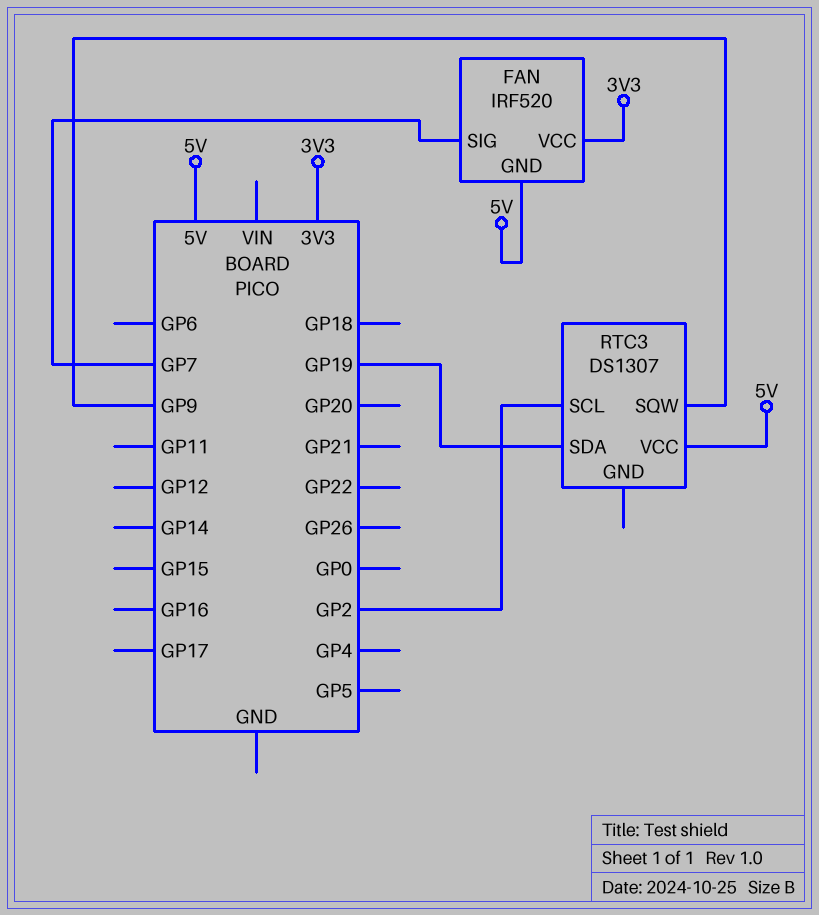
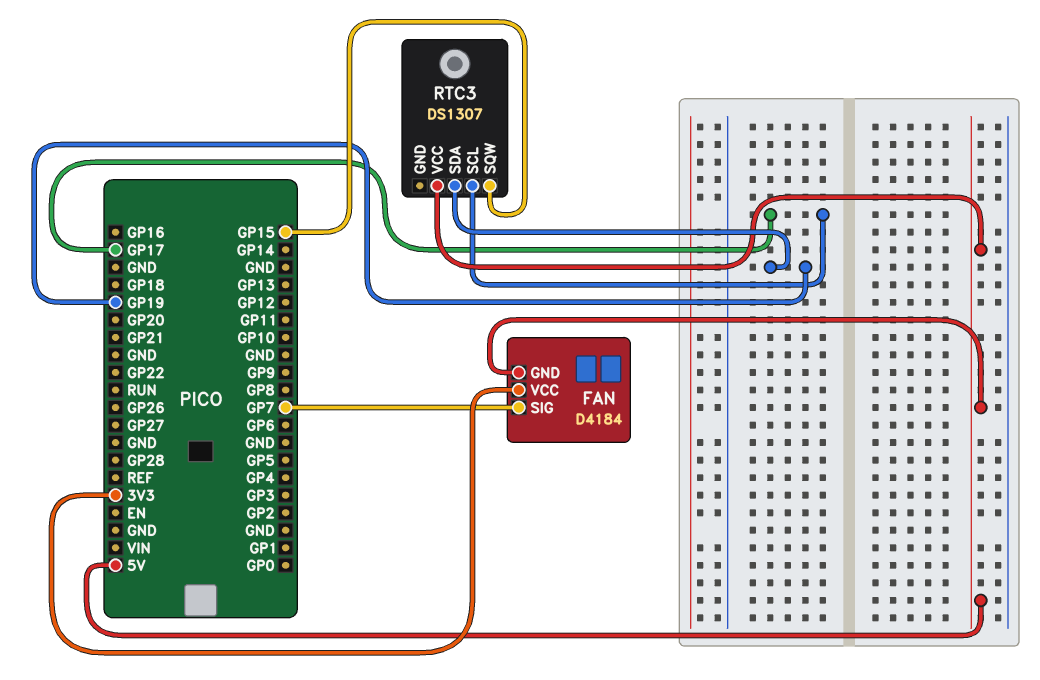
FAN: IRF520 -> D4184
RTC3 pin SCL: GP2 -> GP17
RTC3 pin SQW: GP9 -> GP15

